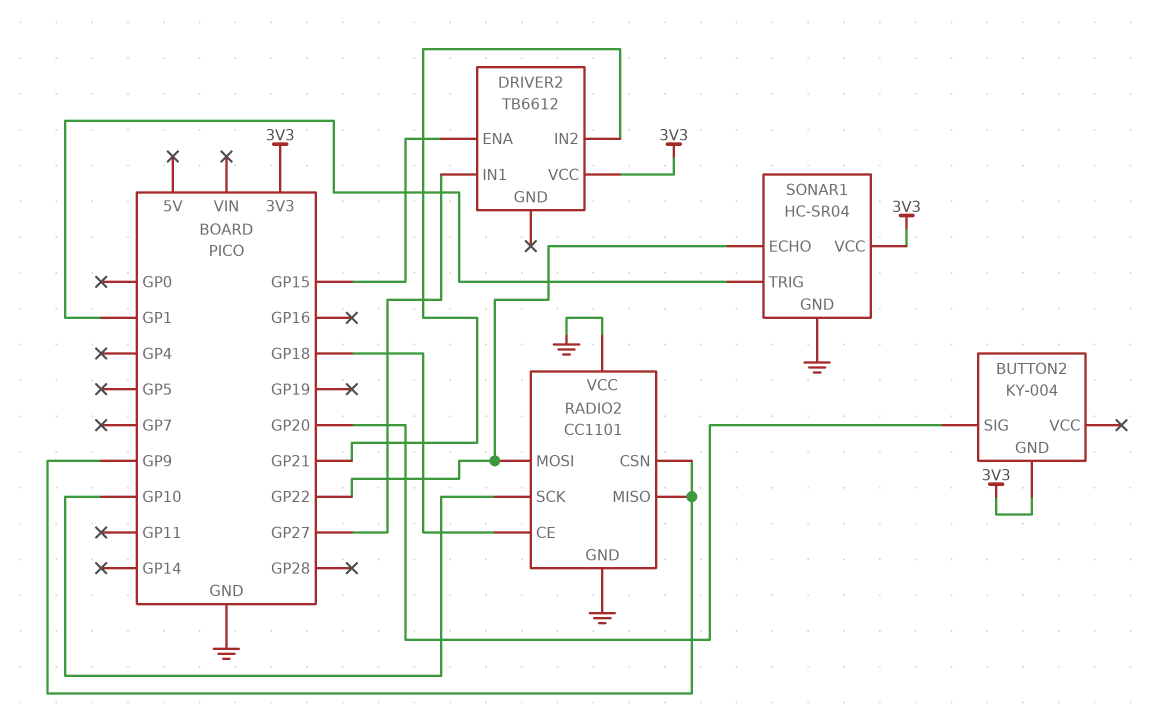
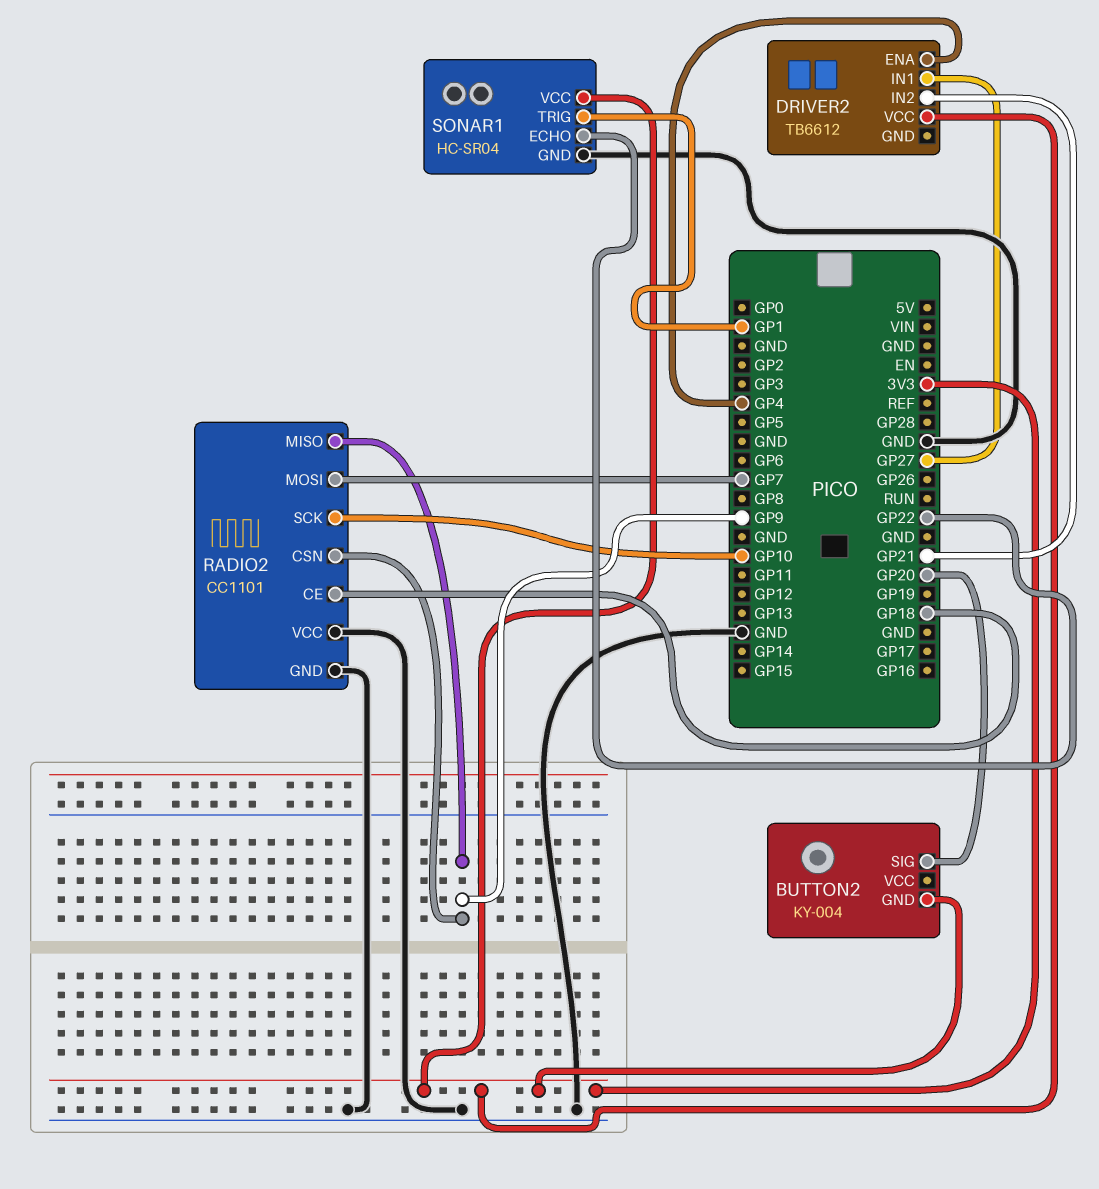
DRIVER2 pin ENA: GP15 -> GP4
RADIO2 pin MOSI: GP22 -> GP7

